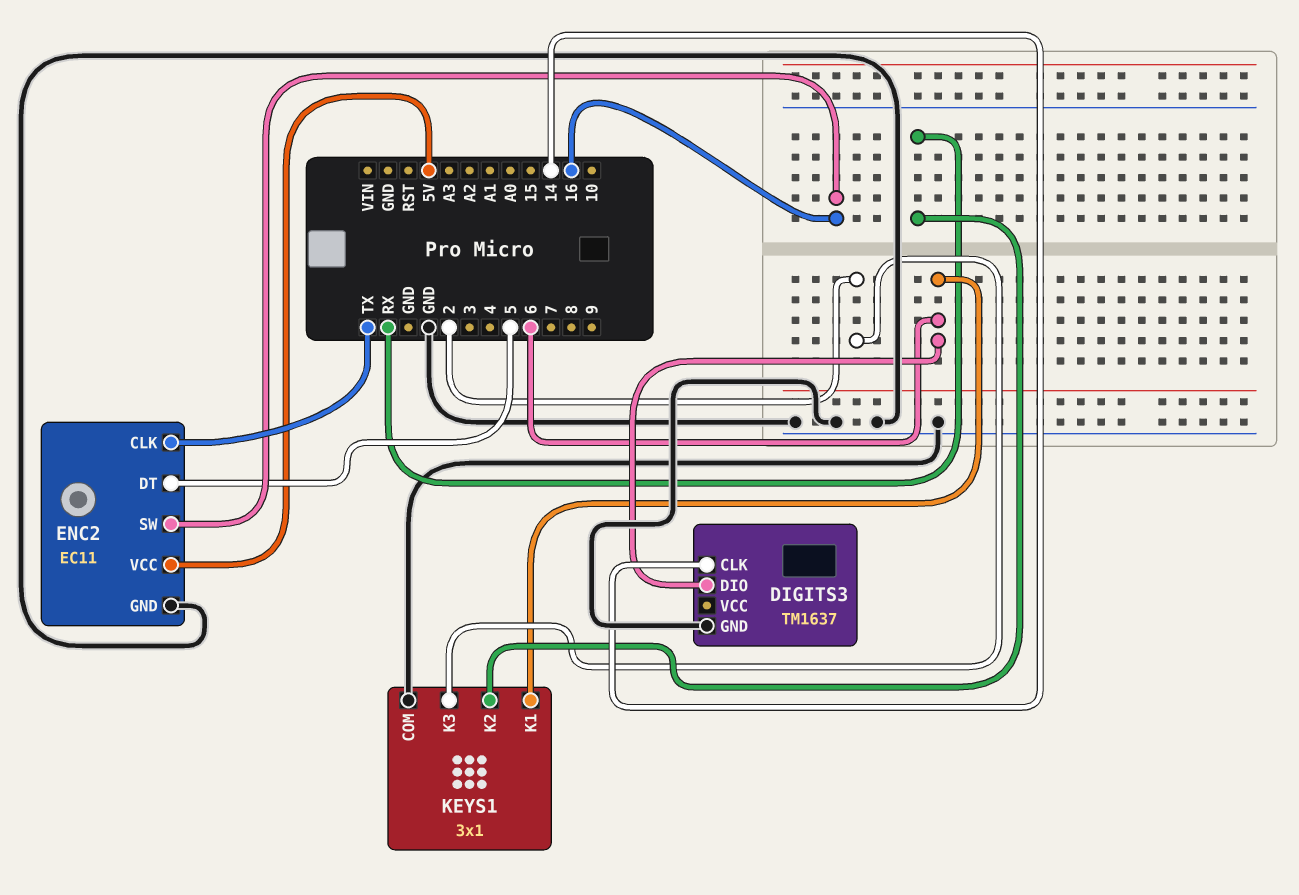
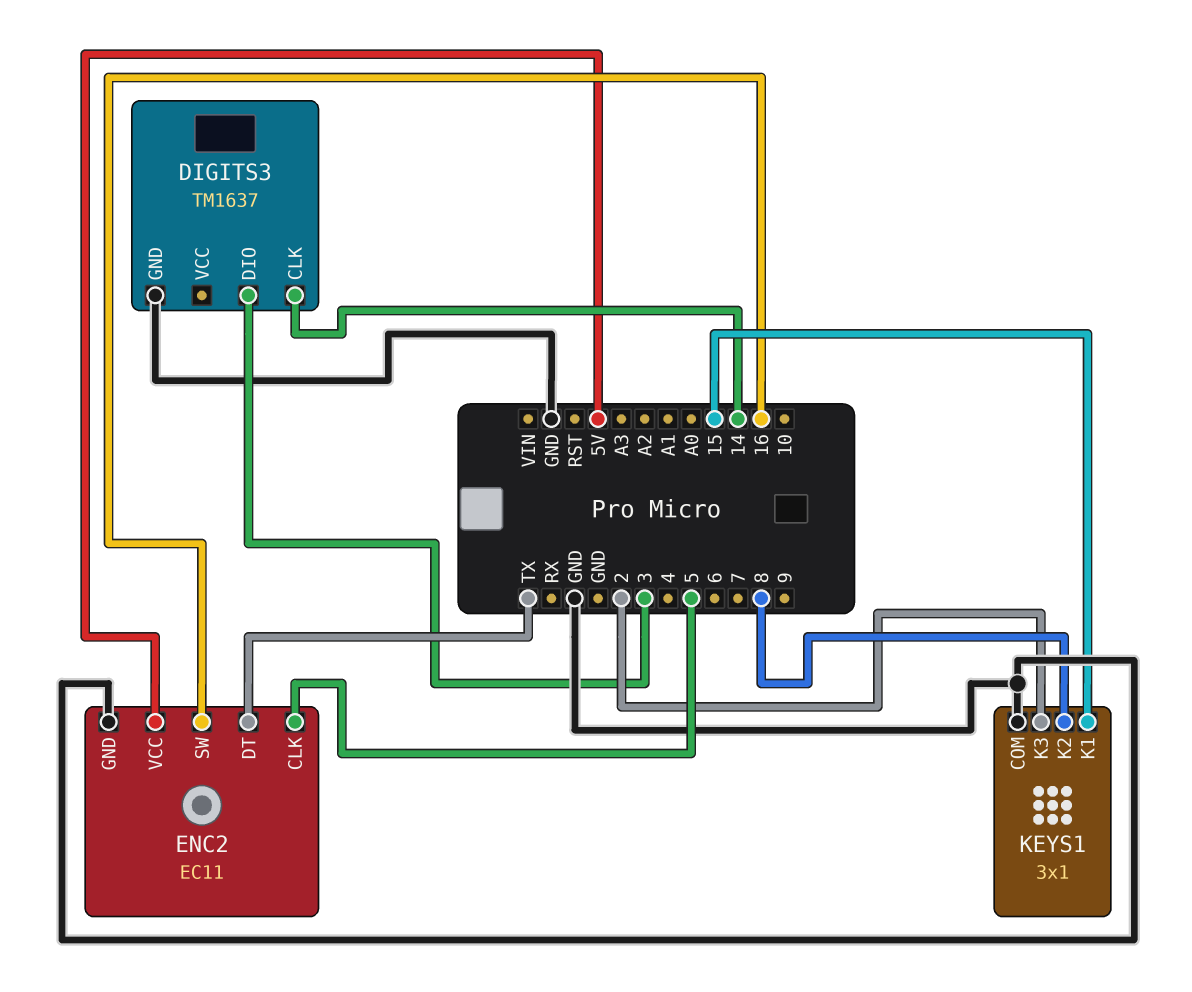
DIGITS3 pin DIO: 6 -> 3
ENC2 pin CLK: TX -> 5
ENC2 pin DT: 5 -> TX
KEYS1 pin K1: 6 -> 15
KEYS1 pin K2: RX -> 8

